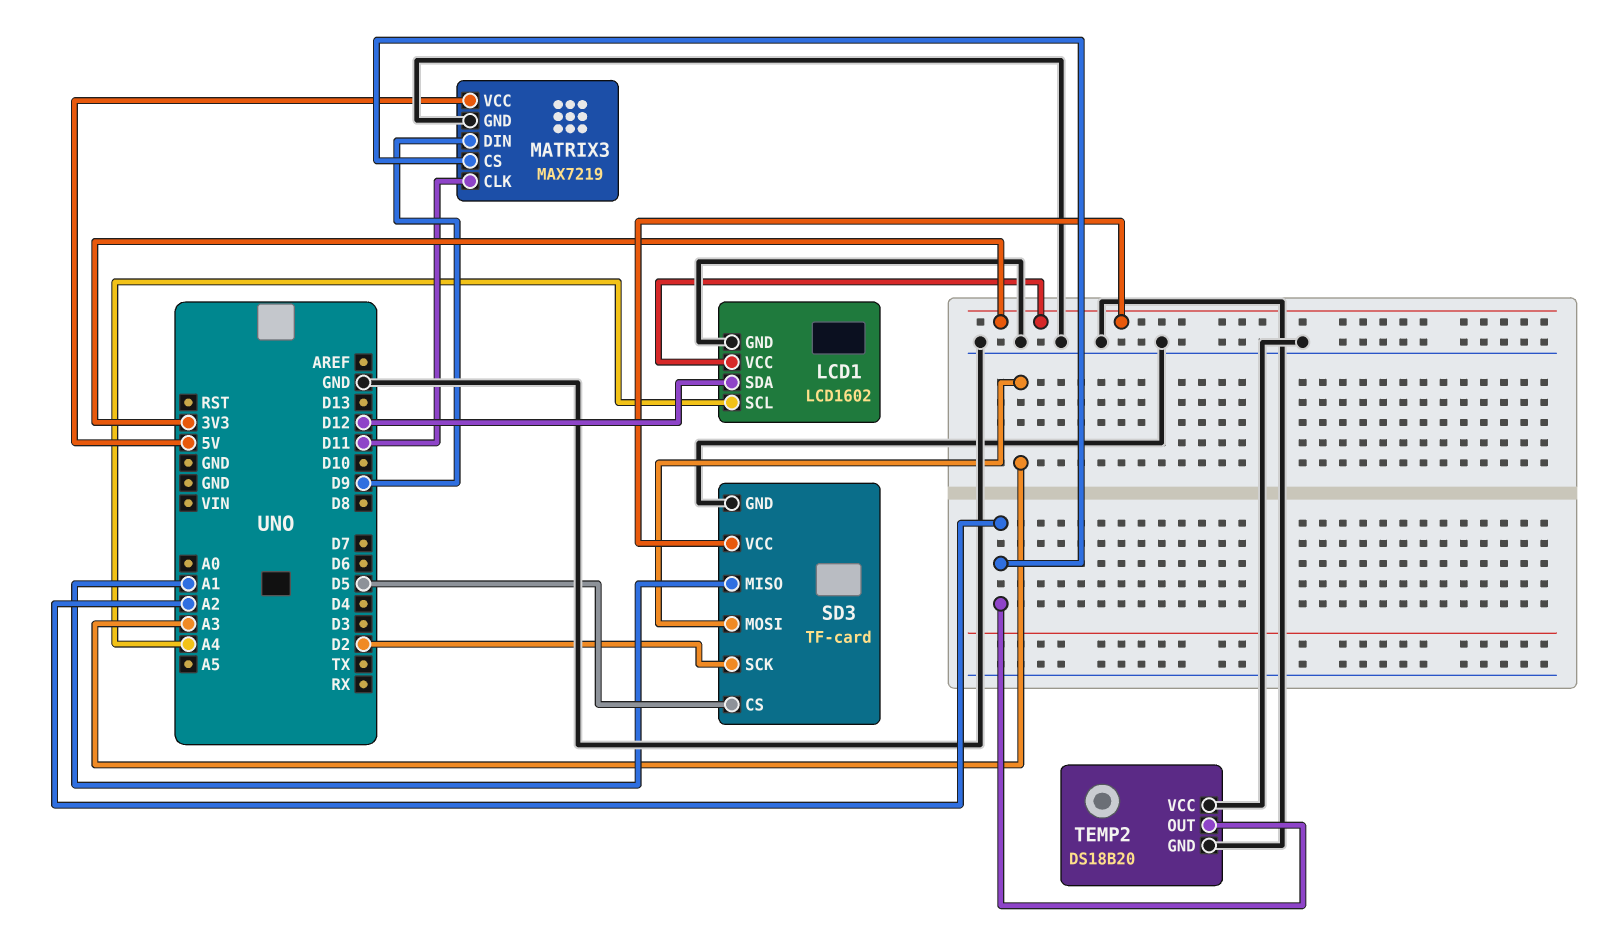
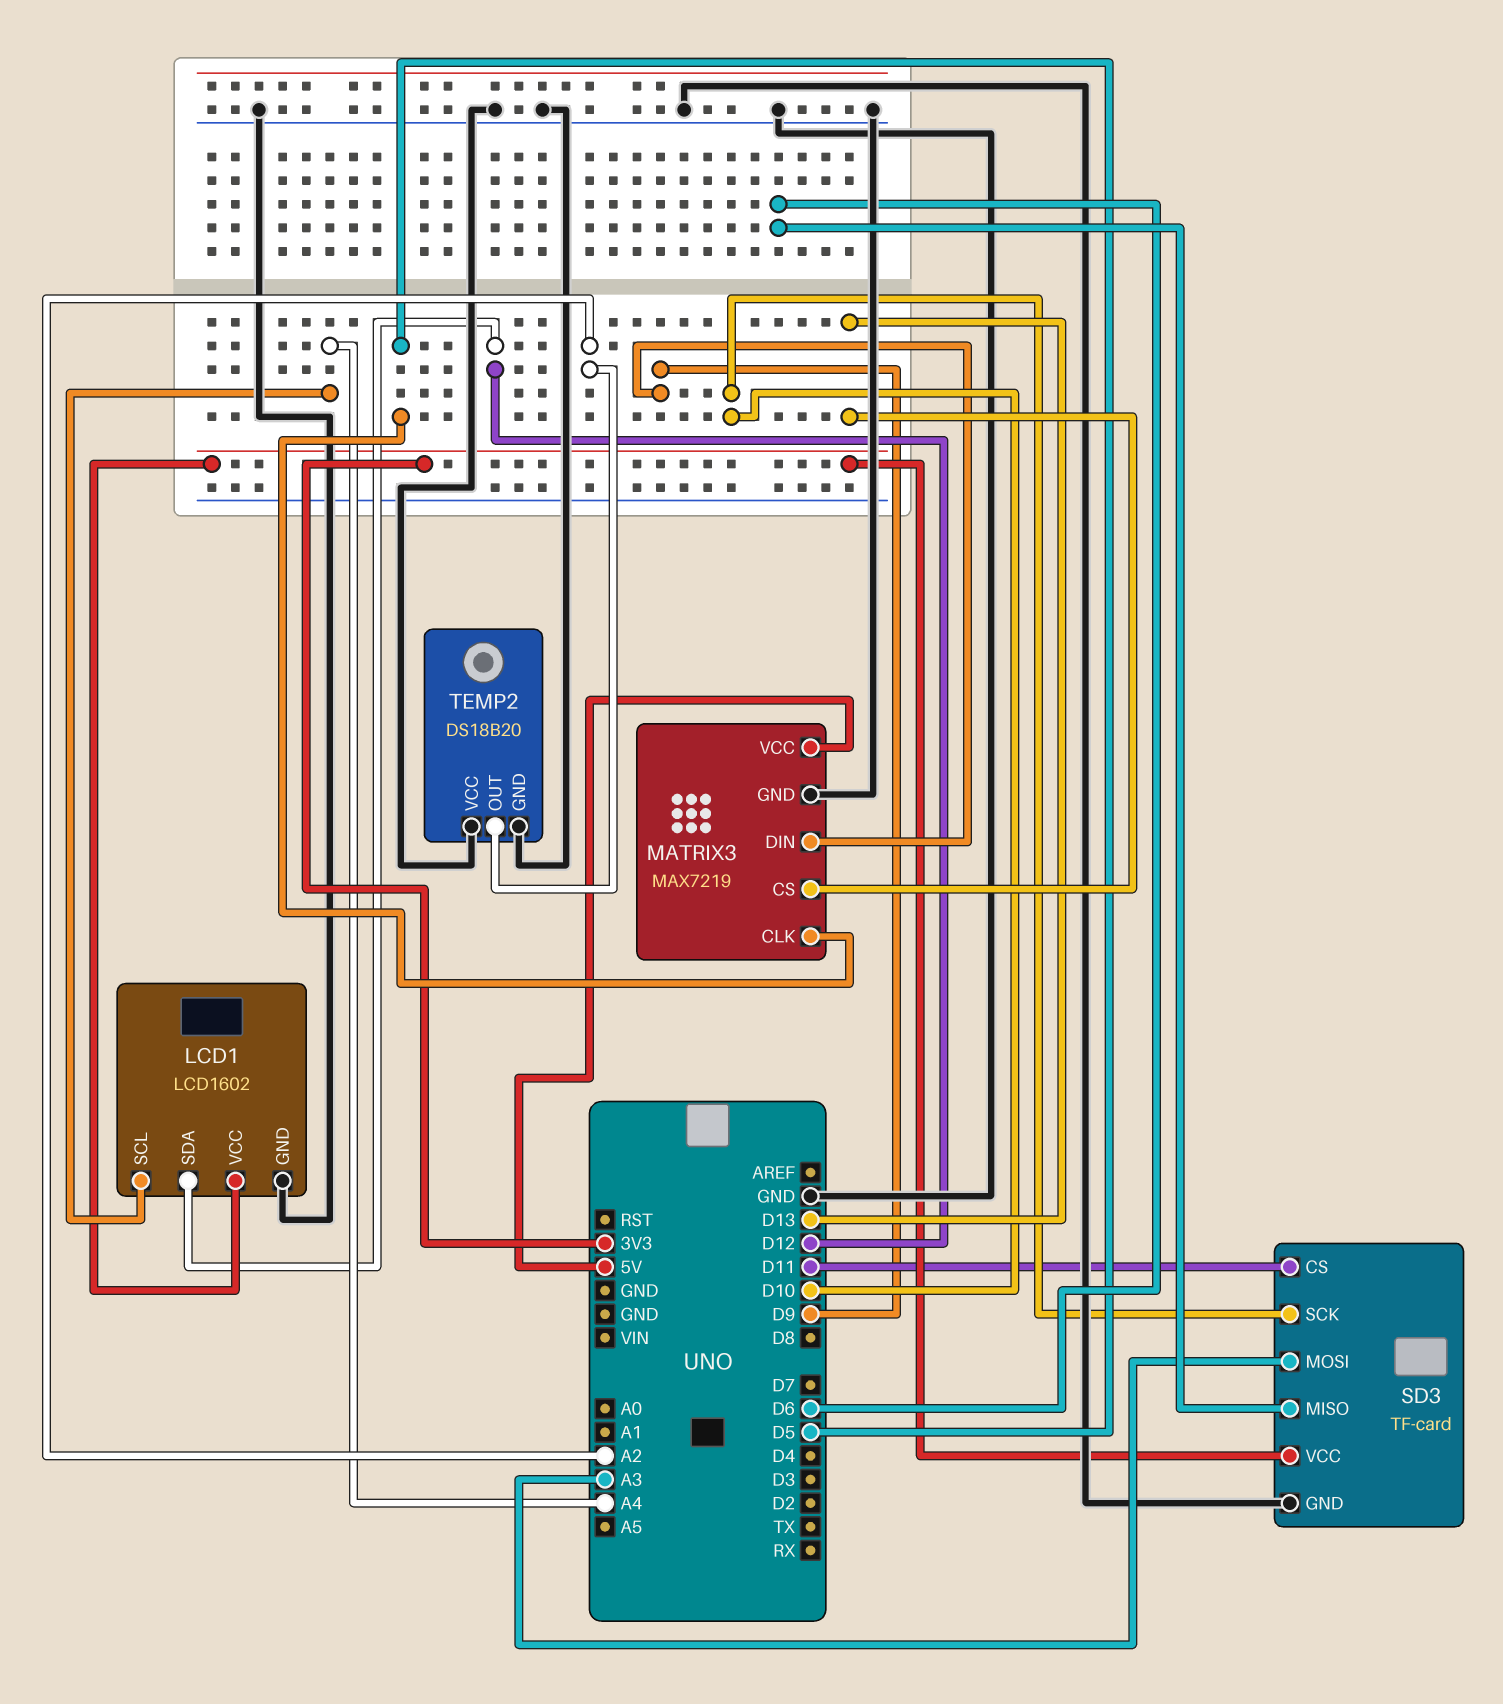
MATRIX3 pin CLK: D11 -> D5
MATRIX3 pin CS: A2 -> D13
SD3 pin CS: D5 -> D11
SD3 pin MISO: A1 -> D6
SD3 pin SCK: D2 -> D10

